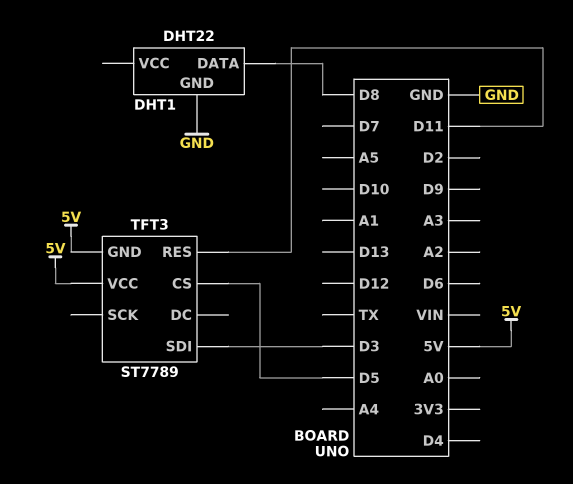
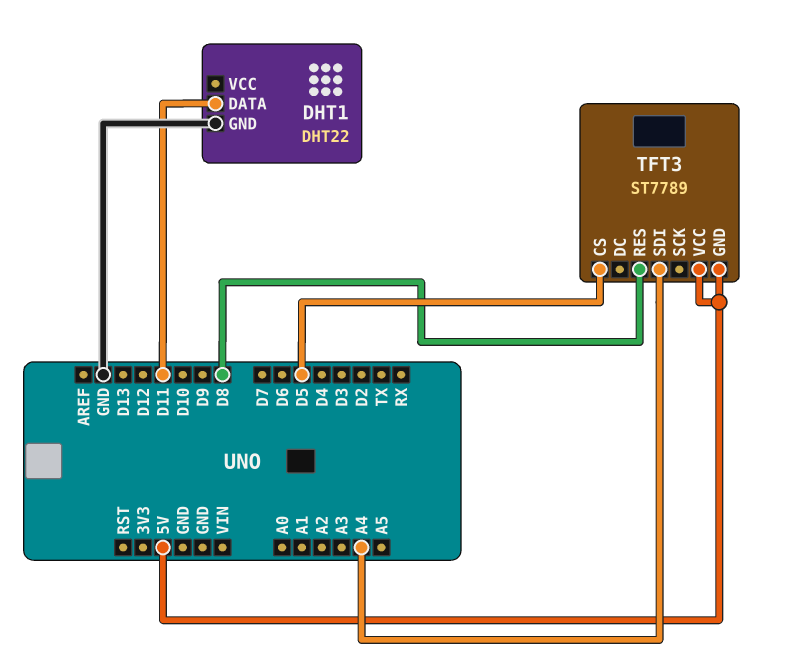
DHT1 pin DATA: D8 -> D11
TFT3 pin RES: D11 -> D8
TFT3 pin SDI: D3 -> A4

